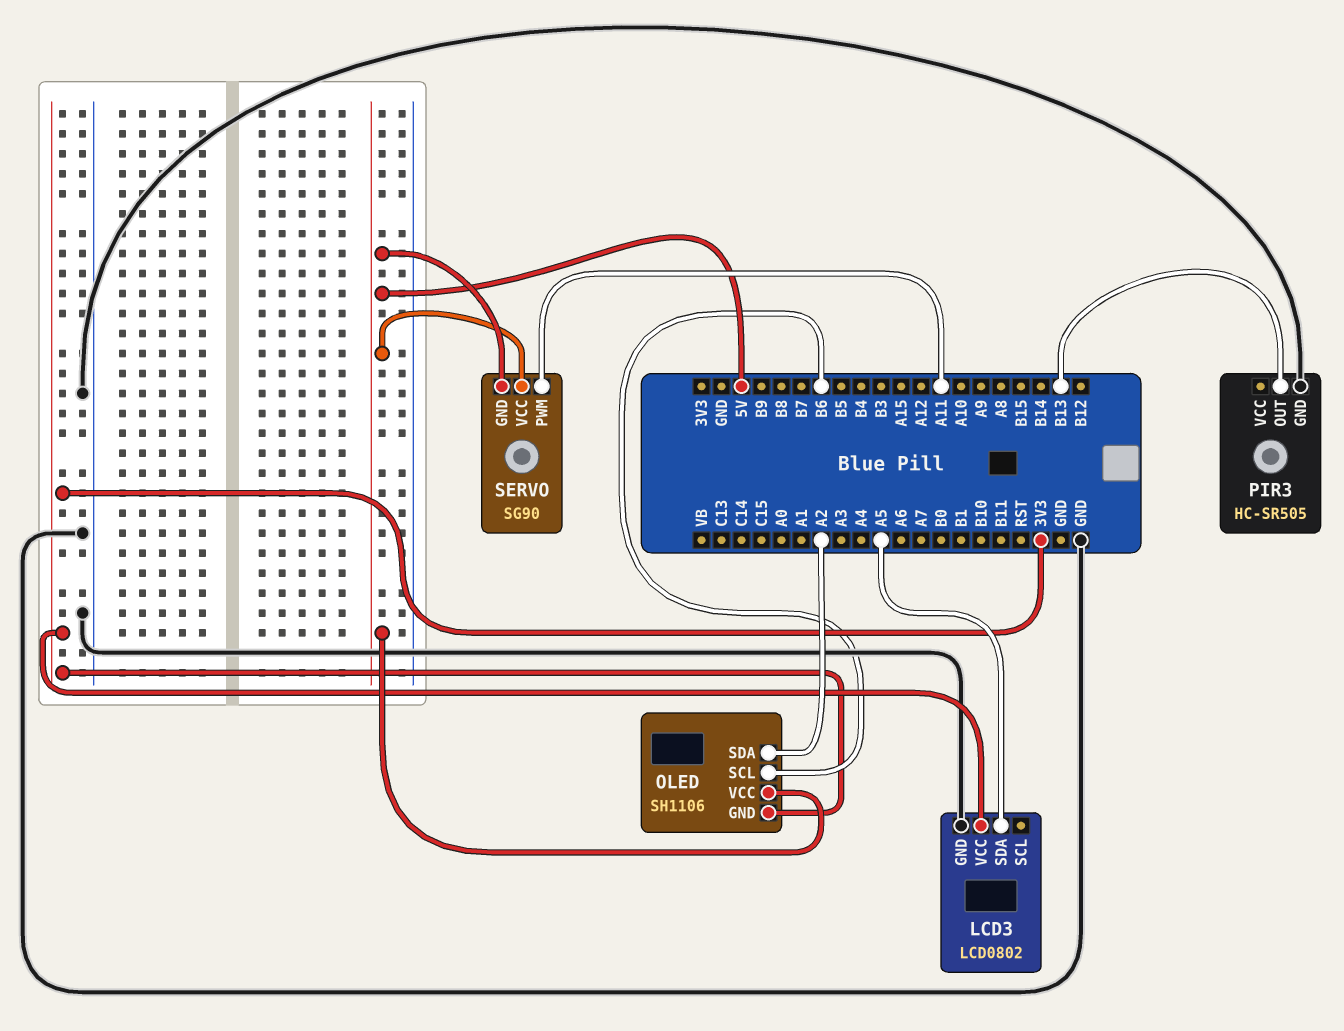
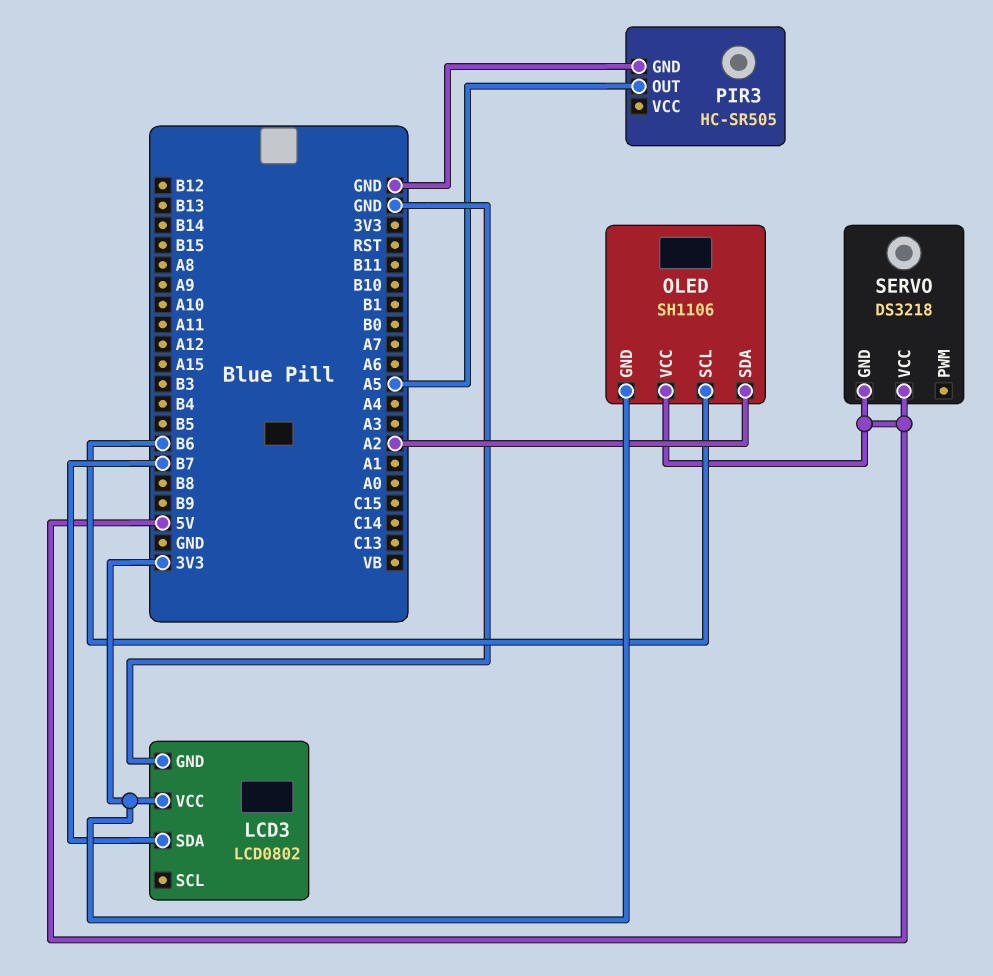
LCD3 pin SDA: A5 -> B7
PIR3 pin OUT: B13 -> A5
SERVO: SG90 -> DS3218
SERVO pin PWM: A11 -> none

